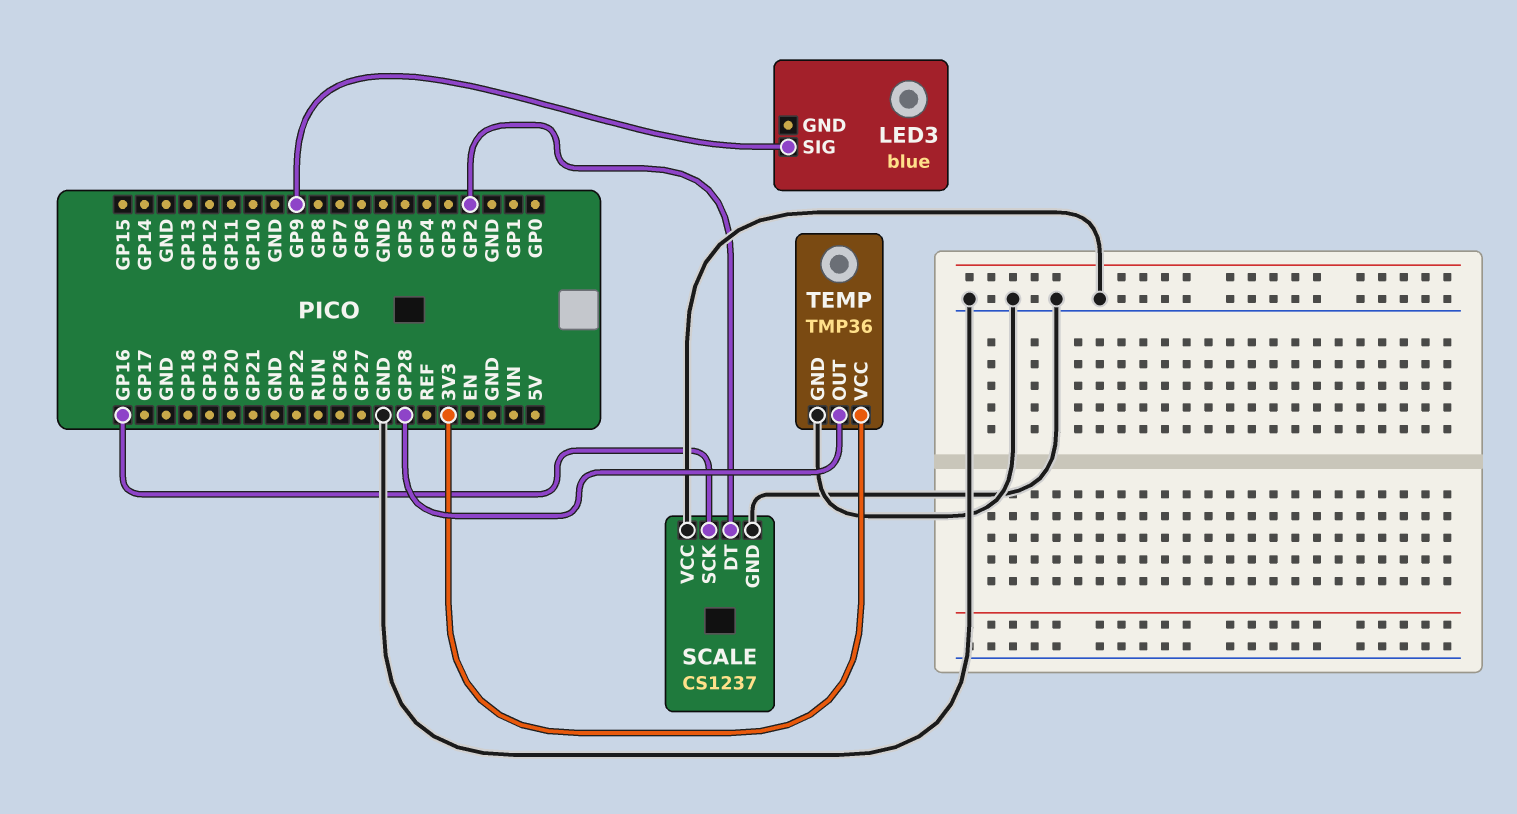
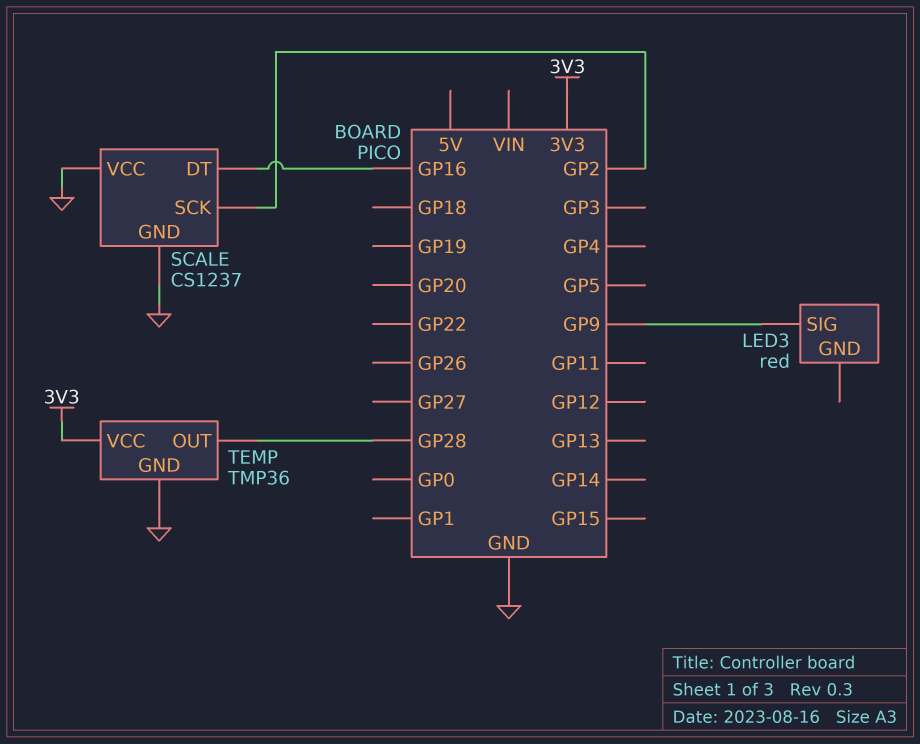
LED3: blue -> red
SCALE pin DT: GP2 -> GP16
SCALE pin SCK: GP16 -> GP2

